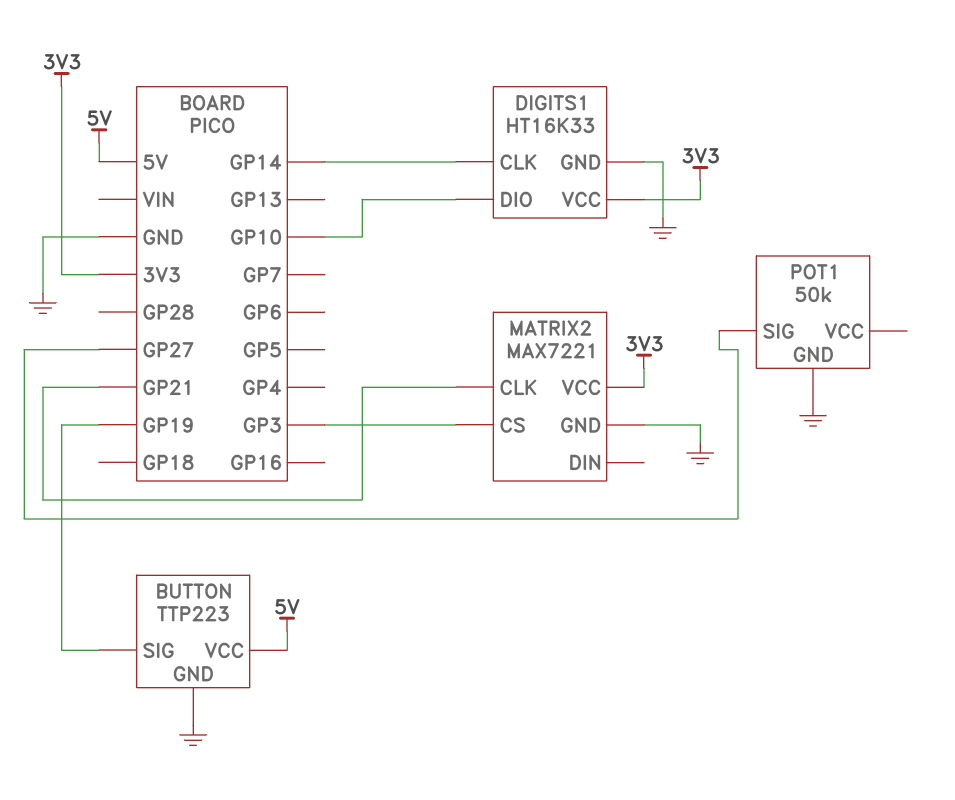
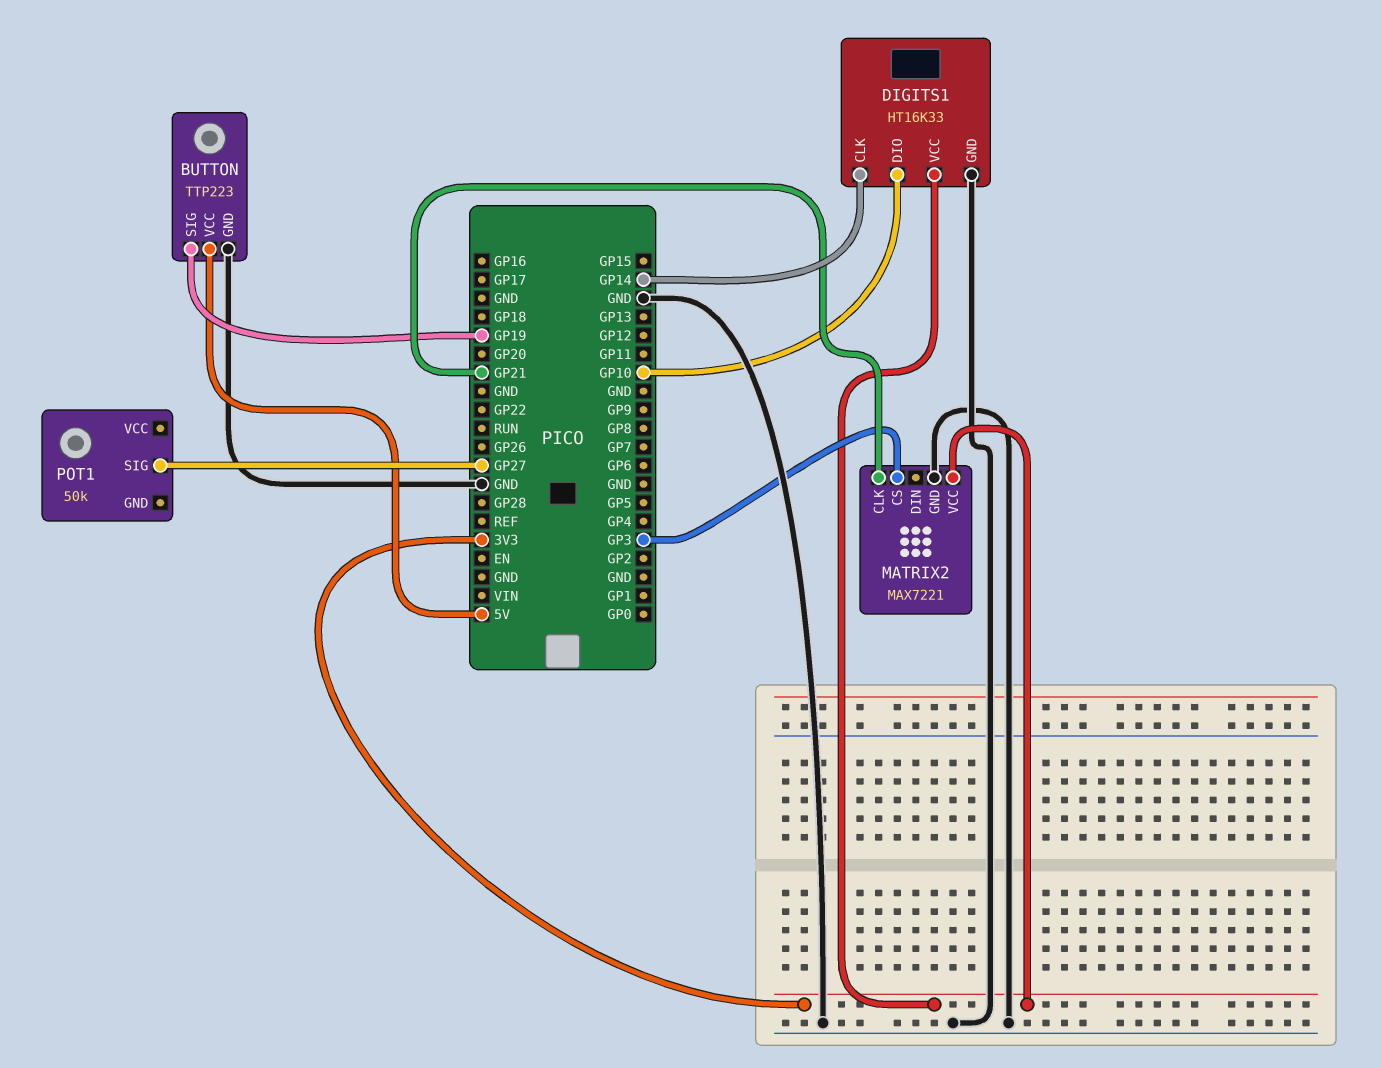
POT1 pin GND: GND -> none

